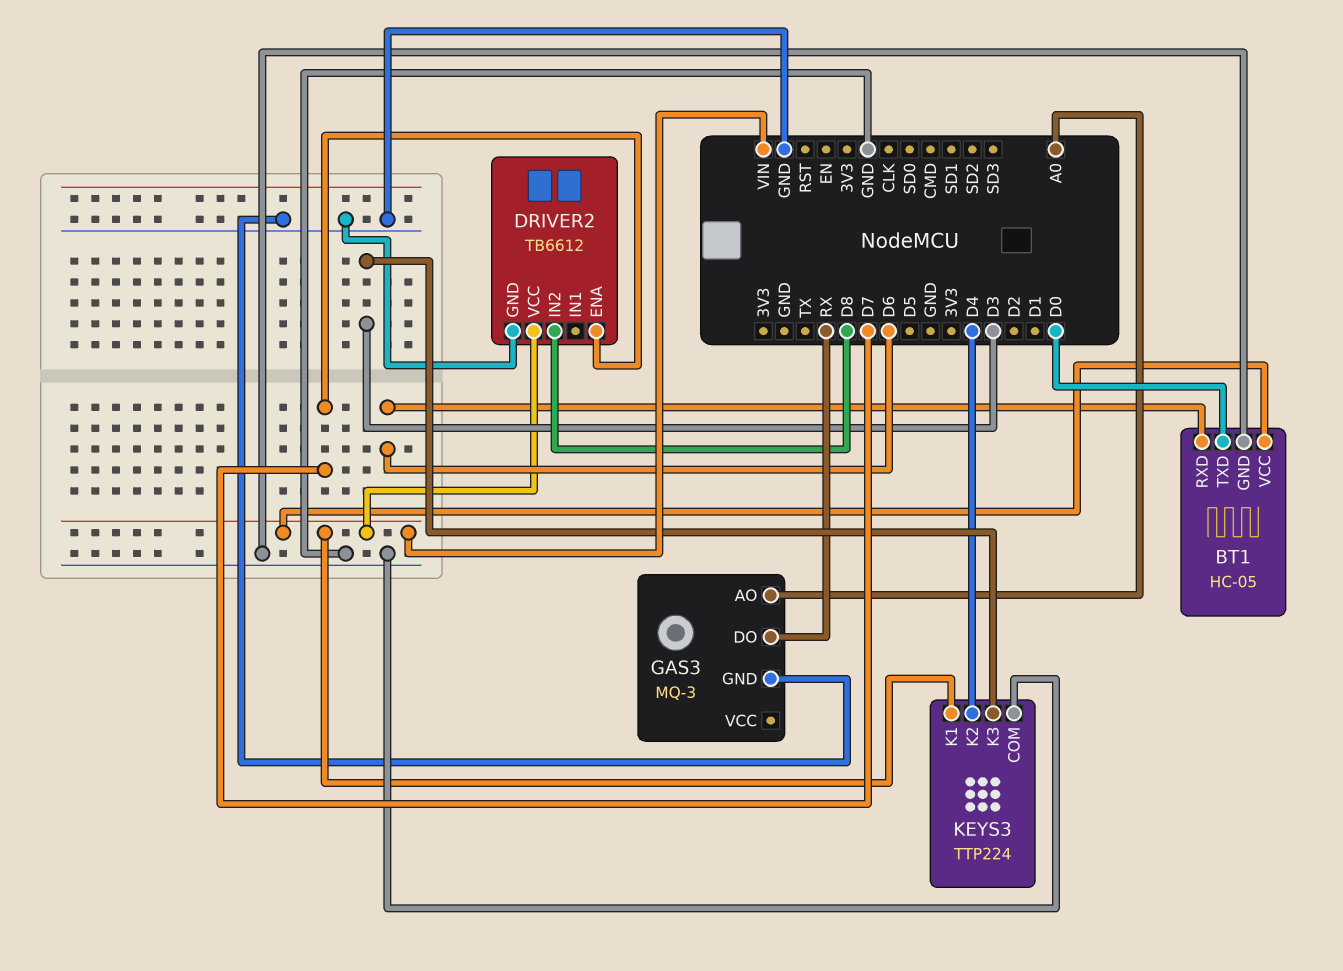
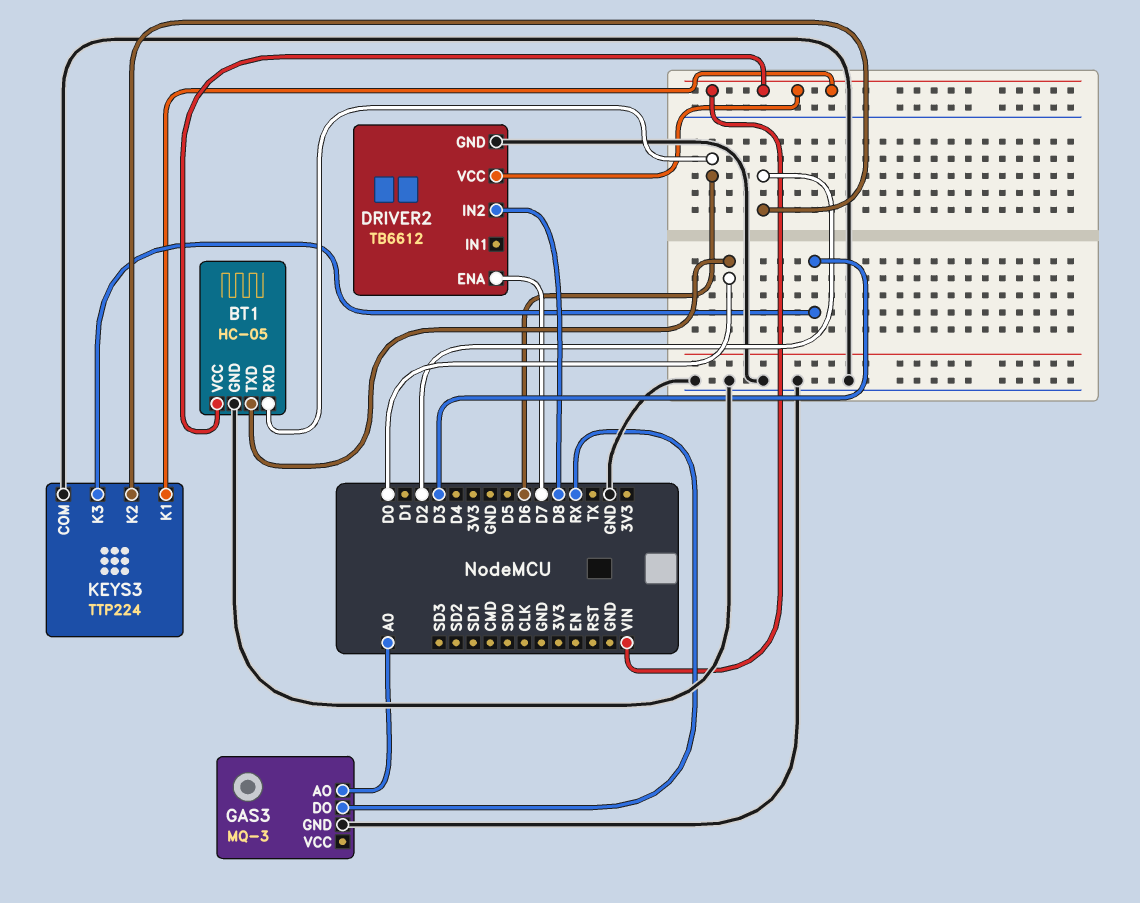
KEYS3 pin K2: D4 -> D2

